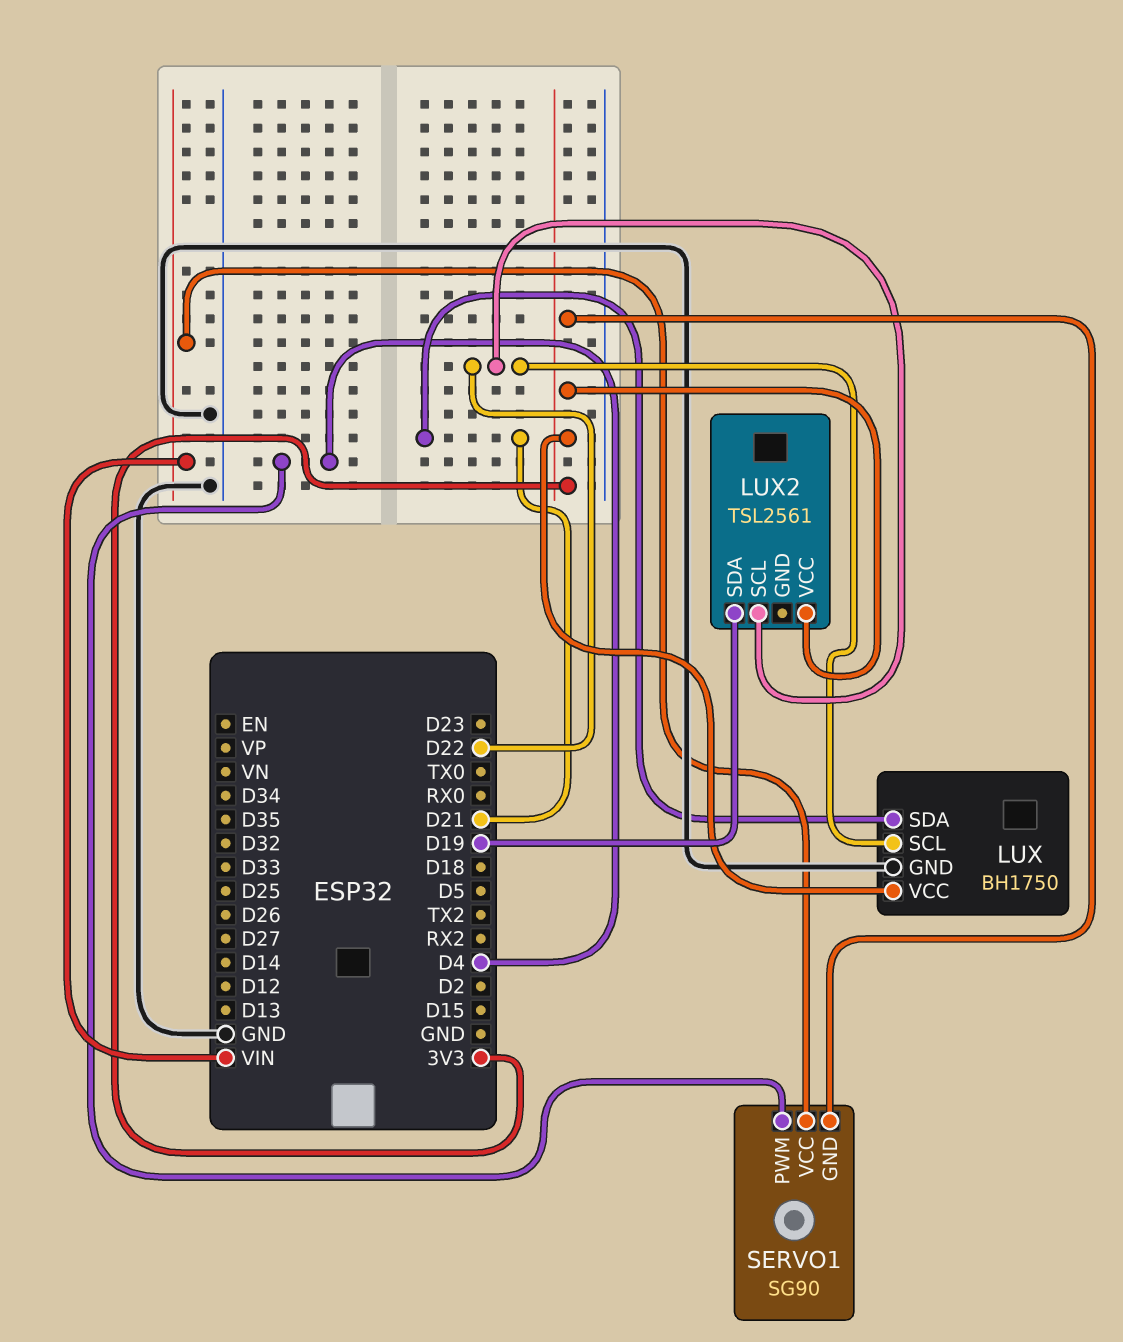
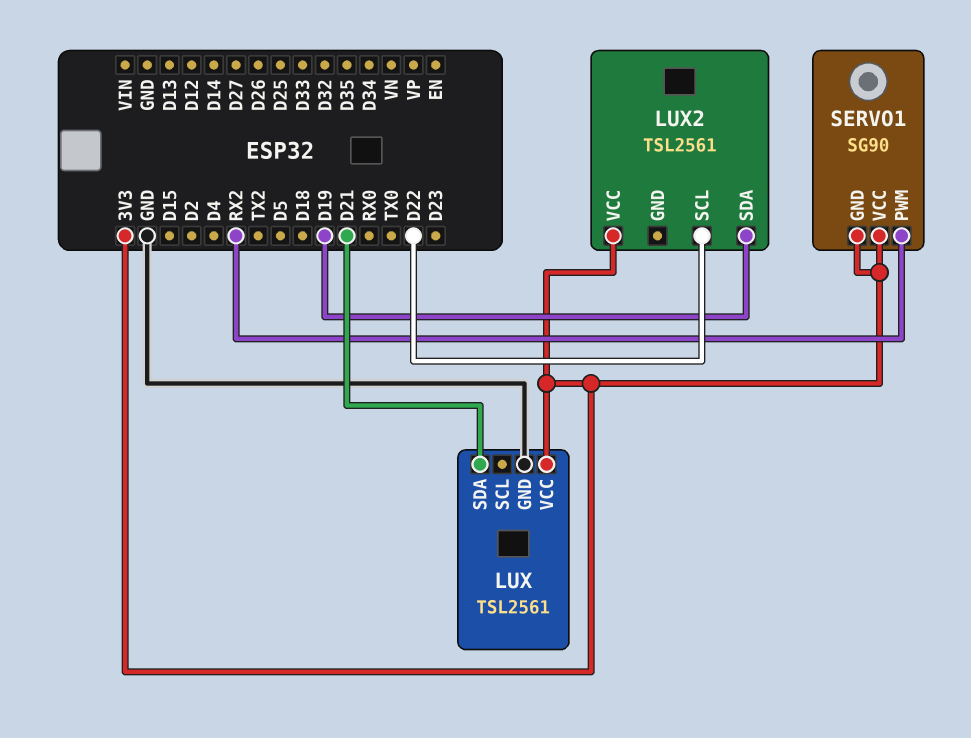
LUX: BH1750 -> TSL2561
LUX pin SCL: D22 -> none
SERVO1 pin PWM: D4 -> RX2
SERVO1 pin VCC: VIN -> 3V3

